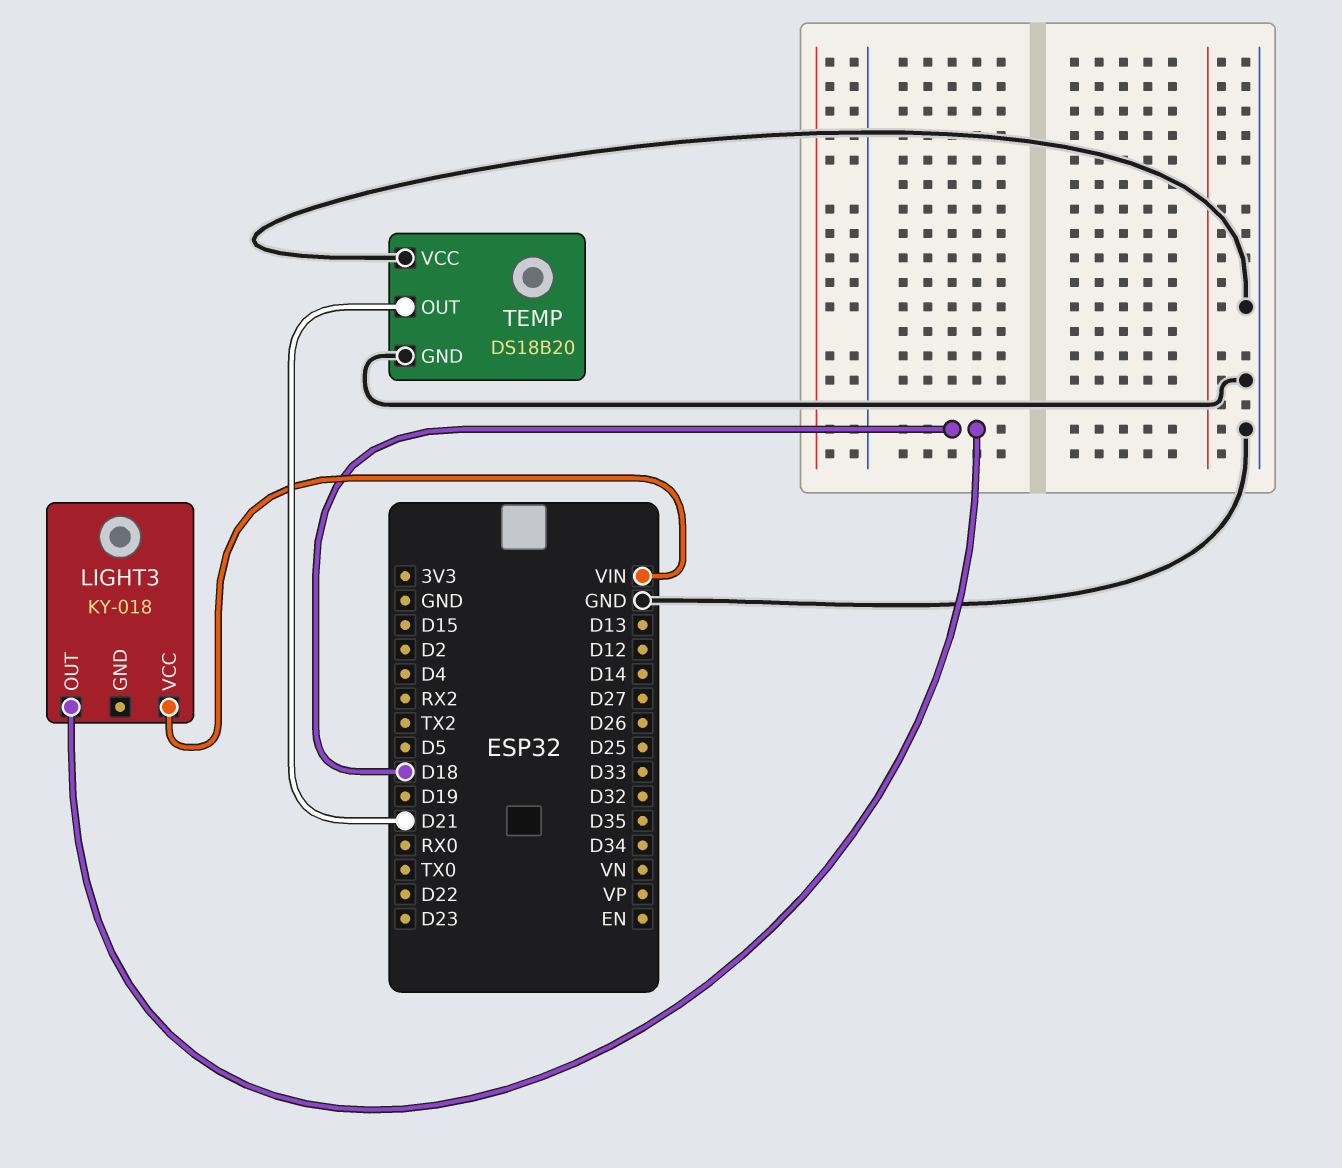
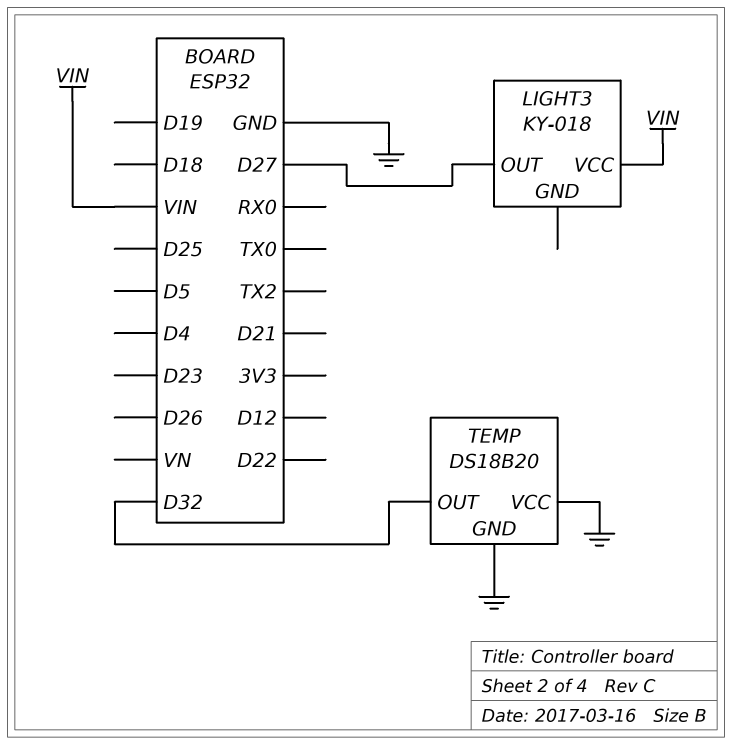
LIGHT3 pin OUT: D18 -> D27
TEMP pin OUT: D21 -> D32

